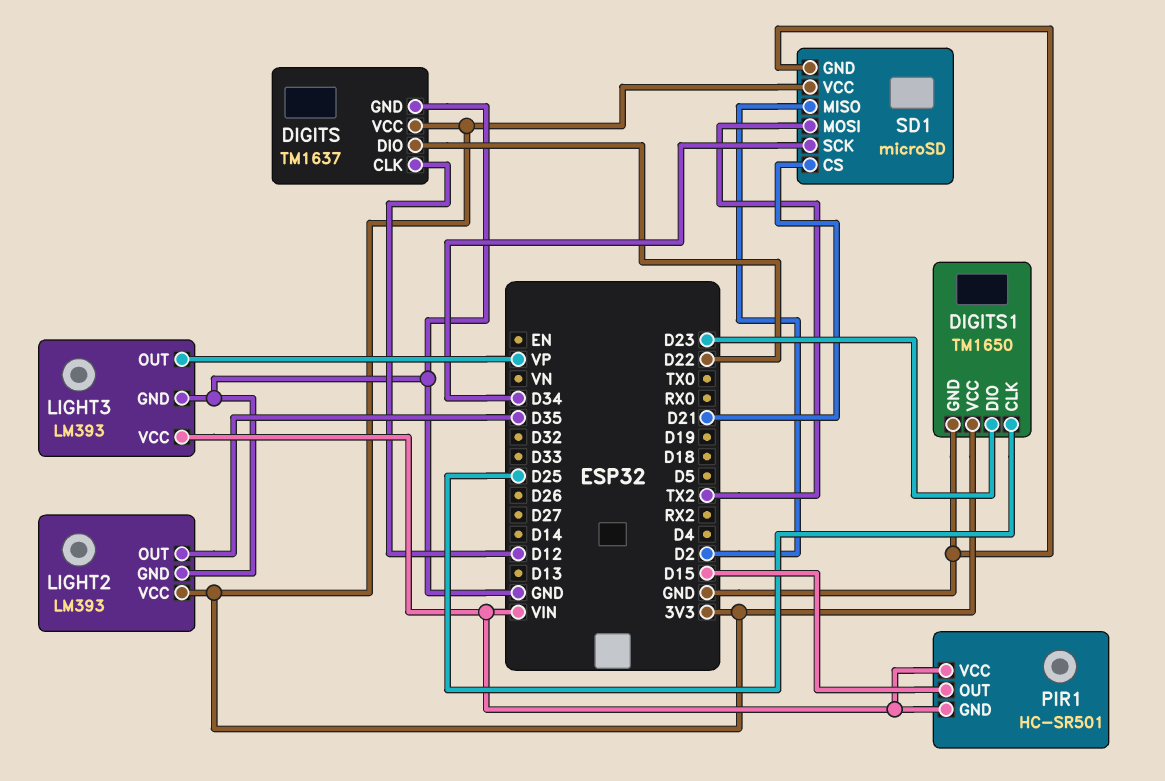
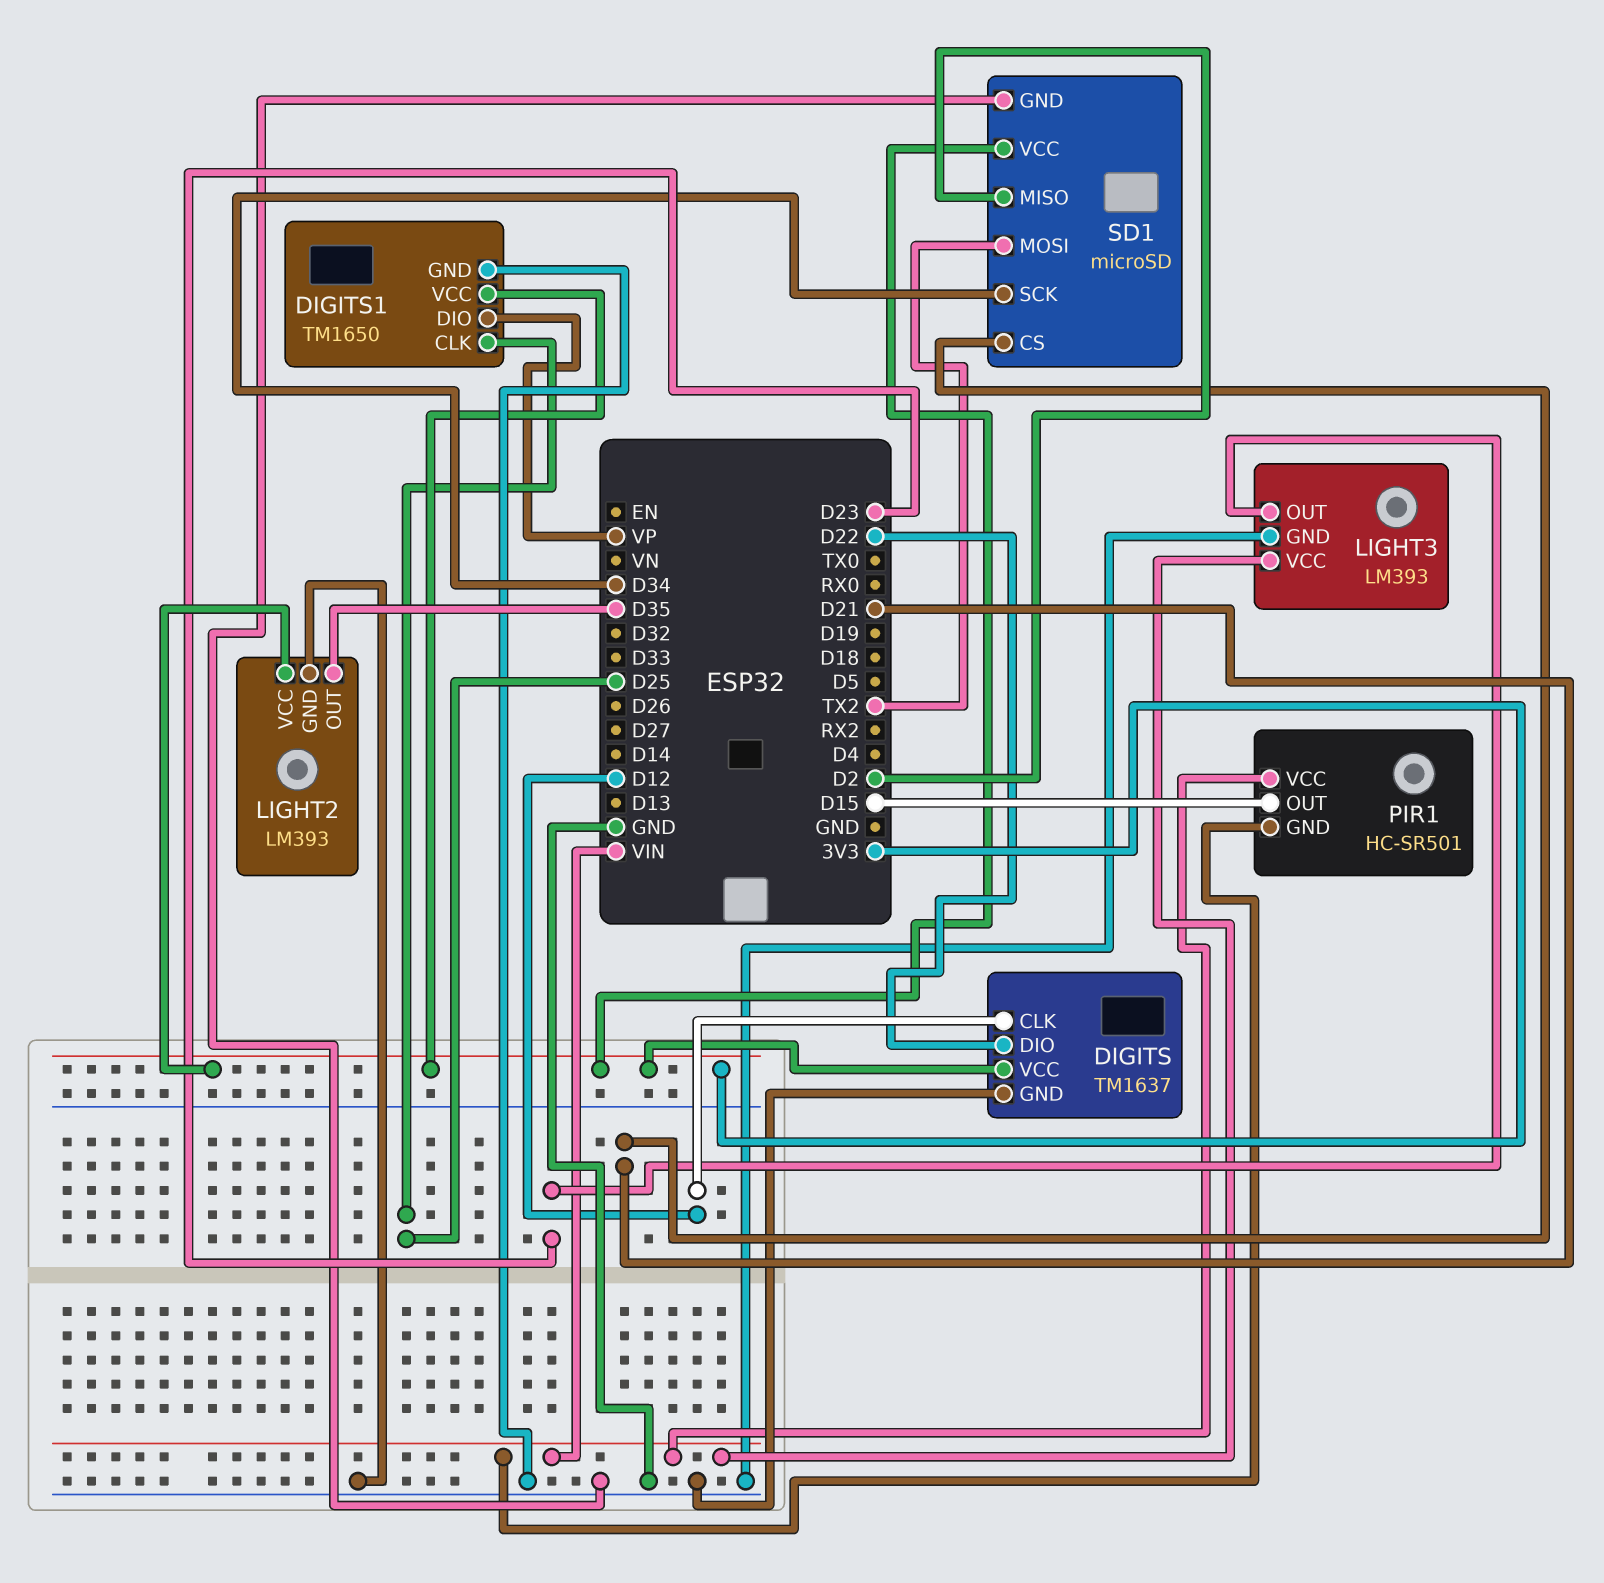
DIGITS1 pin DIO: D23 -> VP
LIGHT3 pin OUT: VP -> D23

